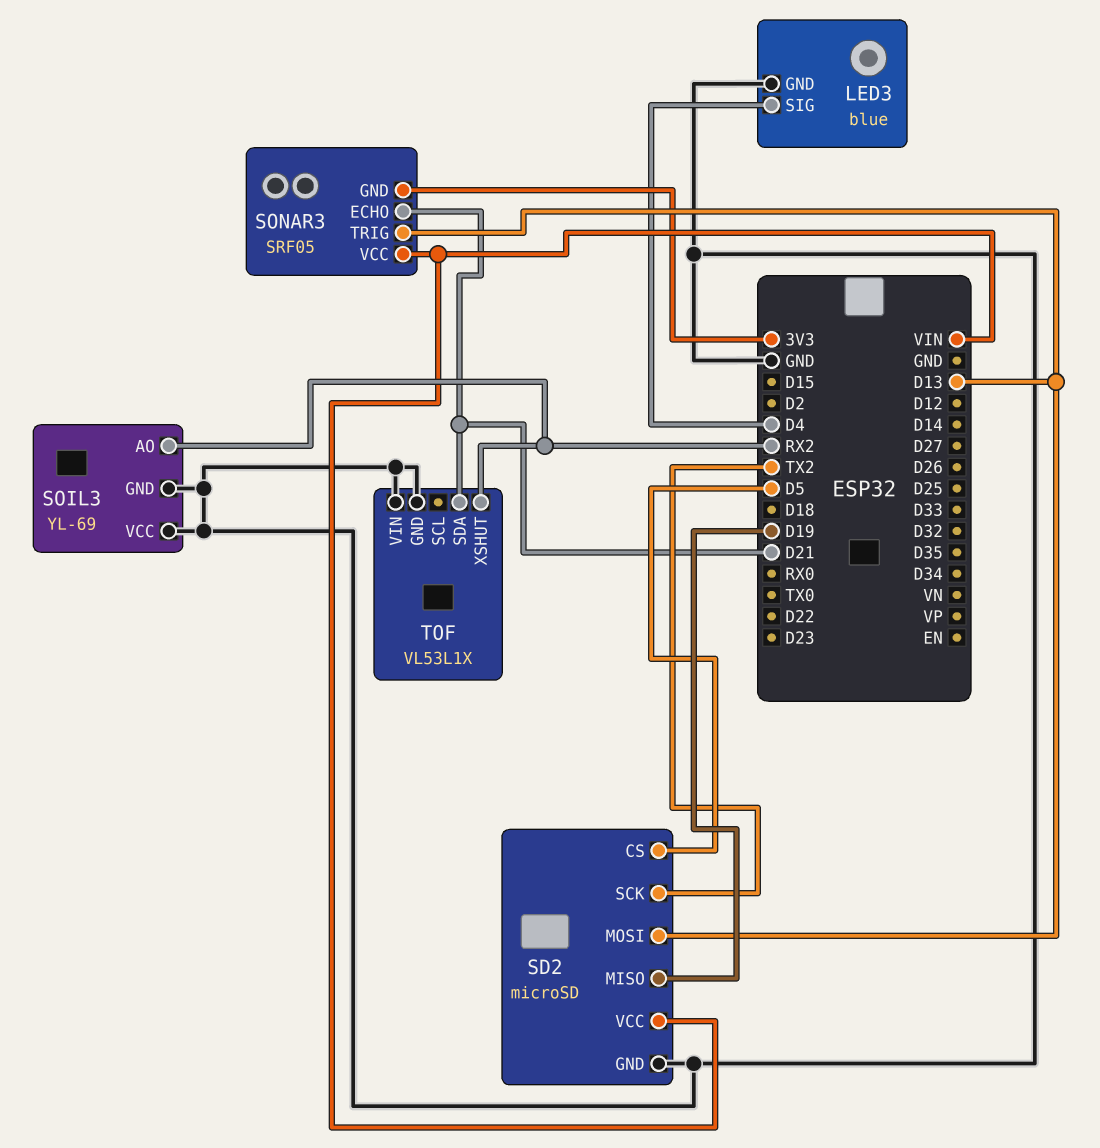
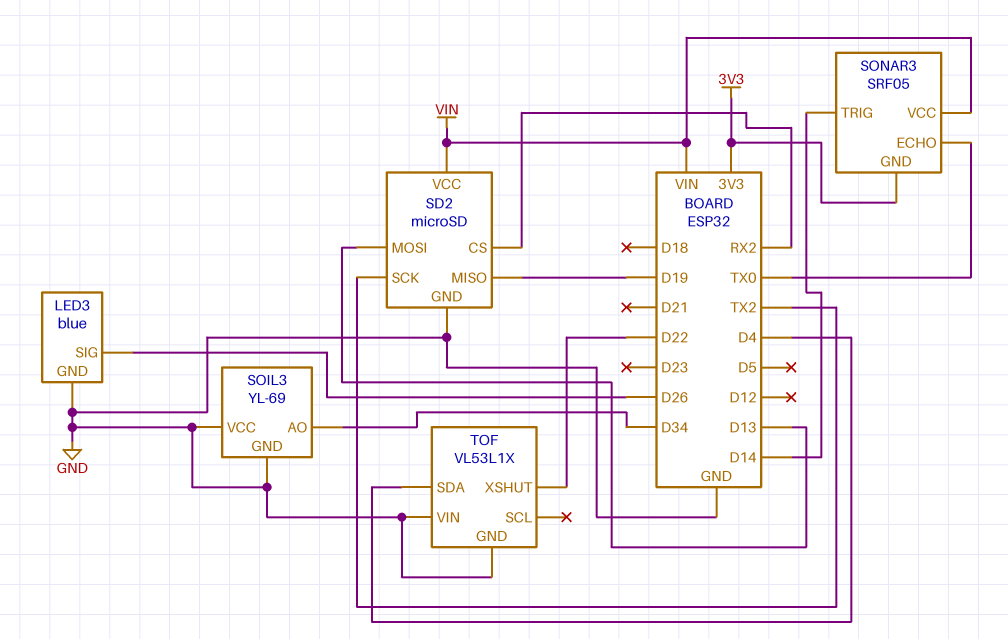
LED3 pin SIG: D4 -> D26
SD2 pin CS: D5 -> RX2
SOIL3 pin AO: RX2 -> D34
SONAR3 pin ECHO: D21 -> TX0
SONAR3 pin TRIG: D13 -> D14
TOF pin SDA: D21 -> D4
TOF pin XSHUT: RX2 -> D22

